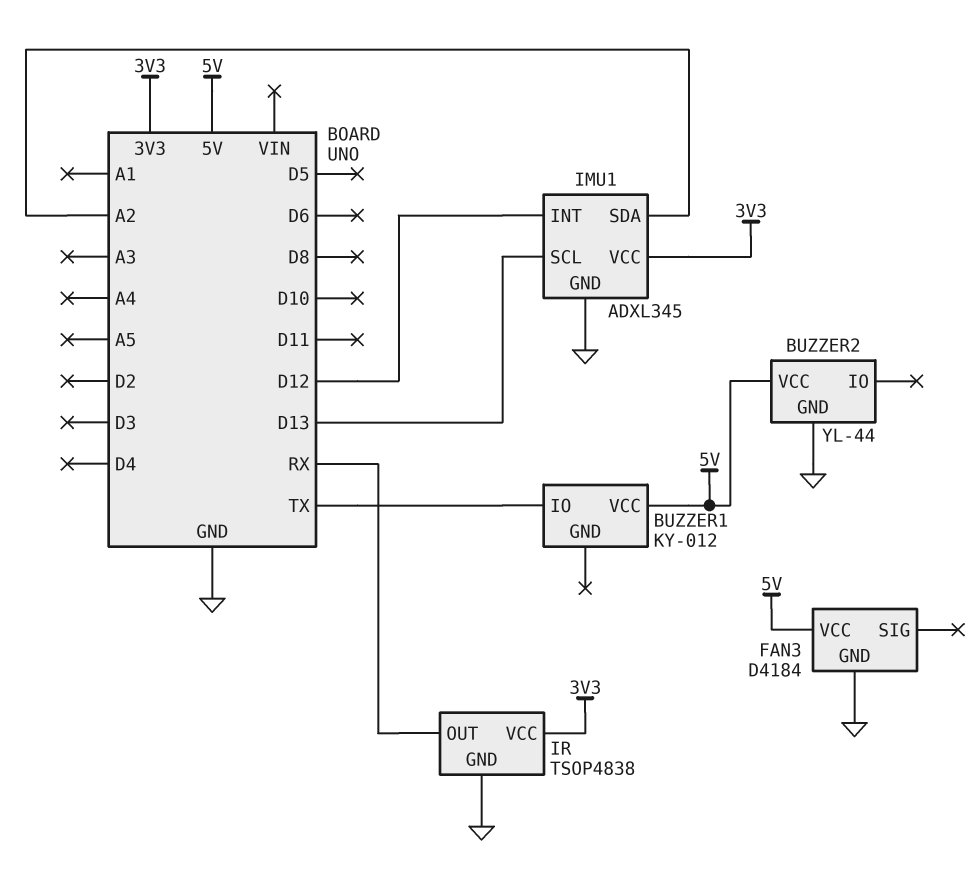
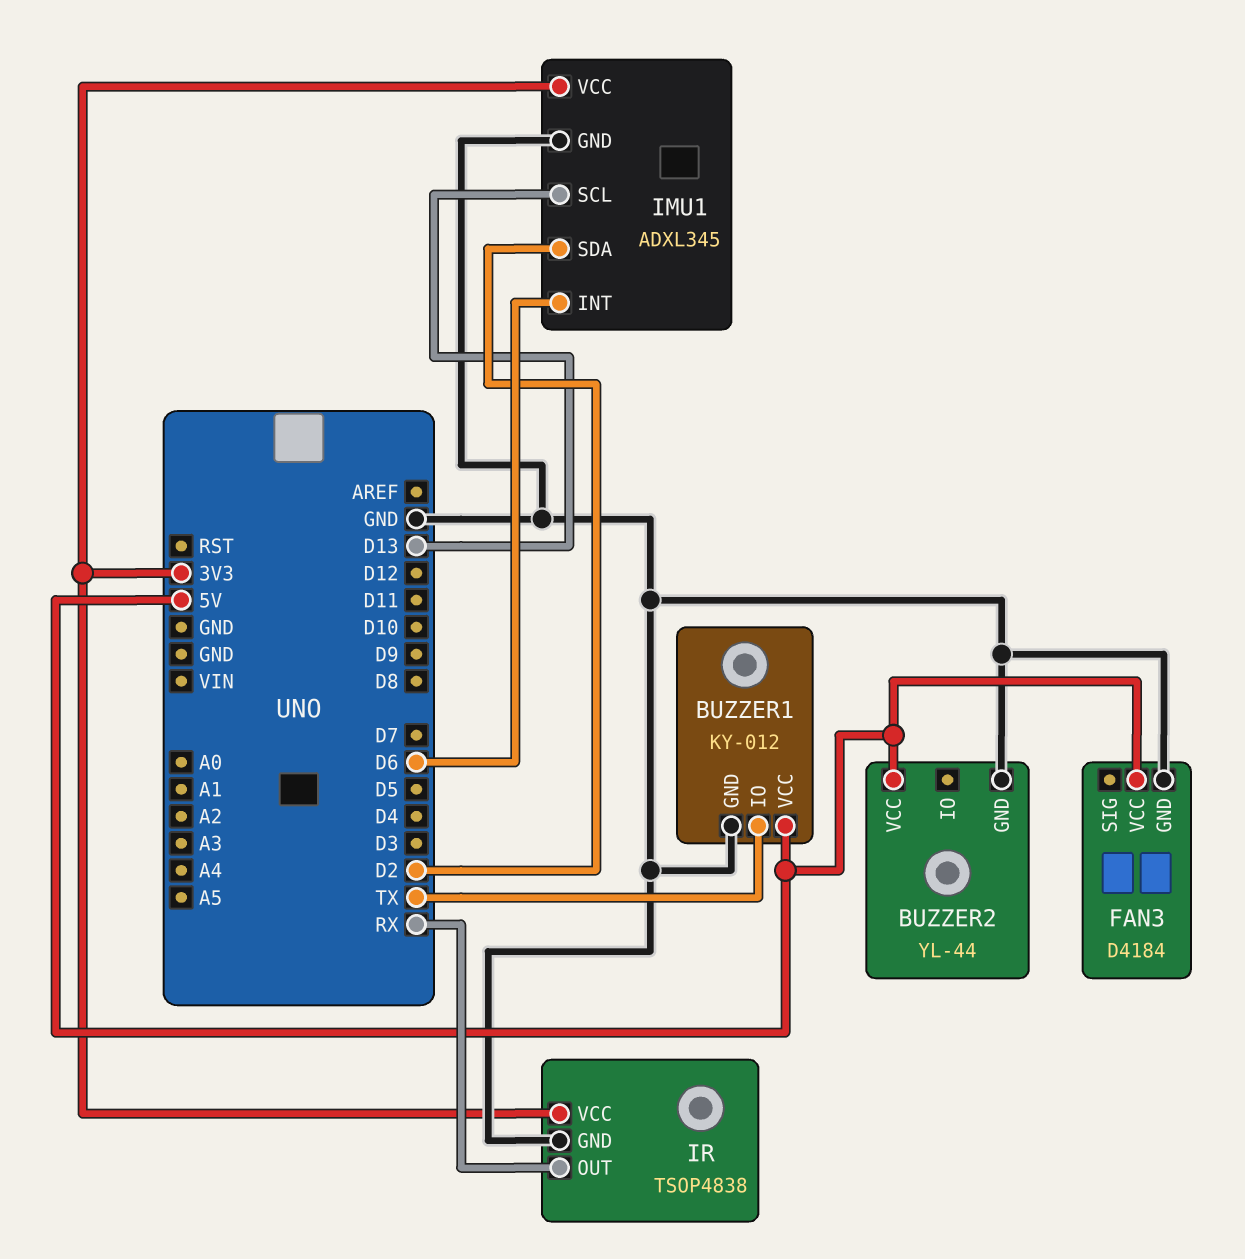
BUZZER1 pin GND: none -> GND
IMU1 pin INT: D12 -> D6
IMU1 pin SDA: A2 -> D2

